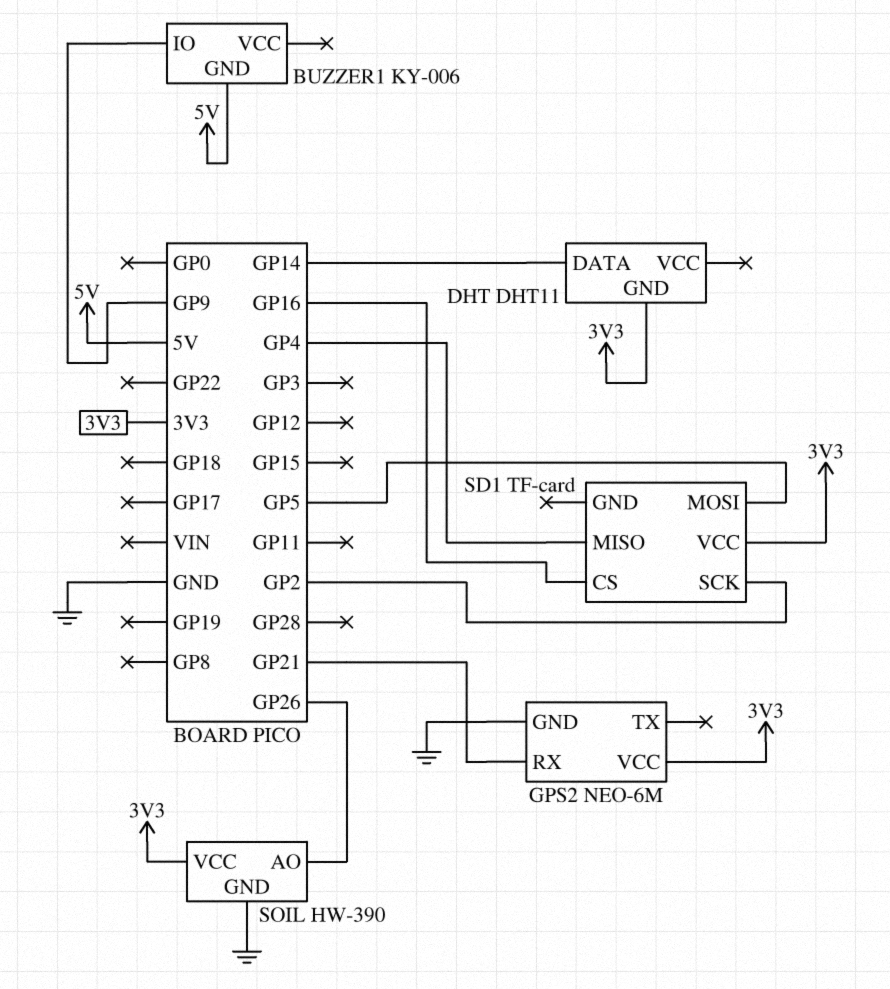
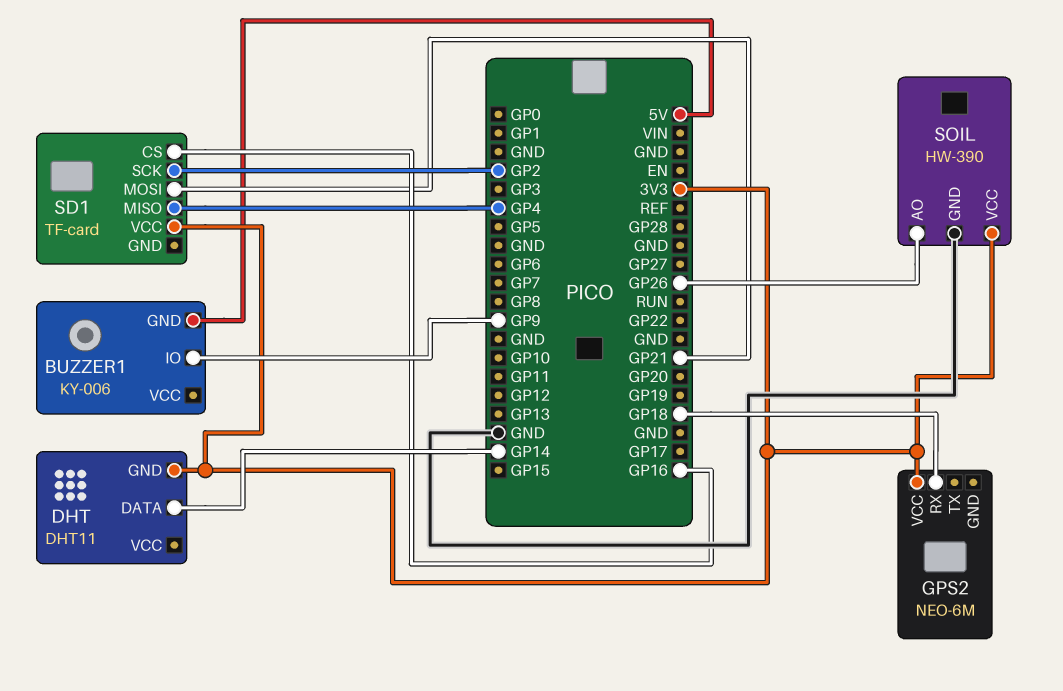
GPS2 pin GND: GND -> none
GPS2 pin RX: GP21 -> GP18
SD1 pin MOSI: GP5 -> GP21

